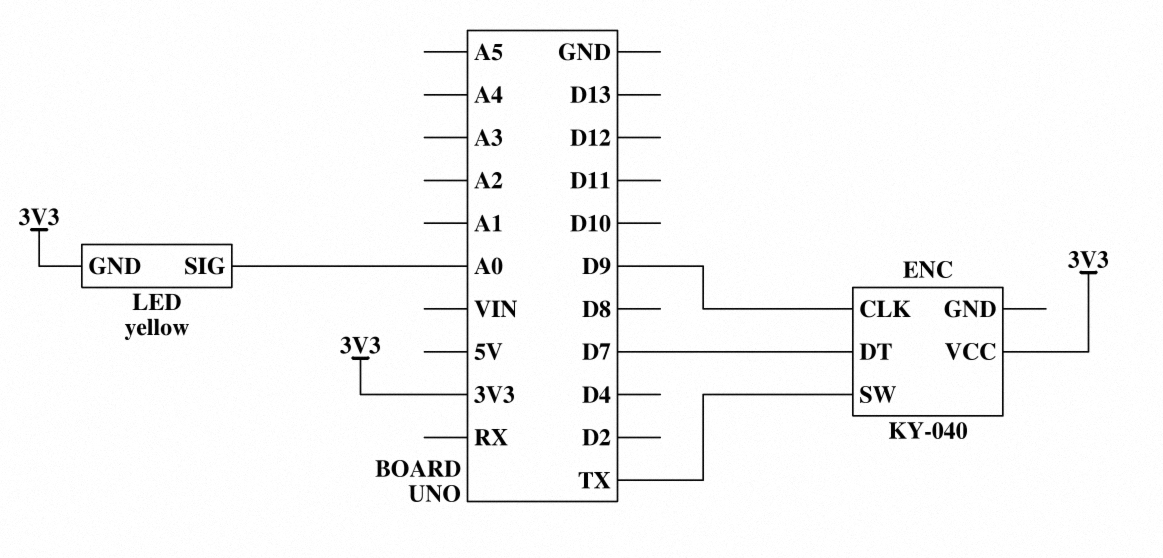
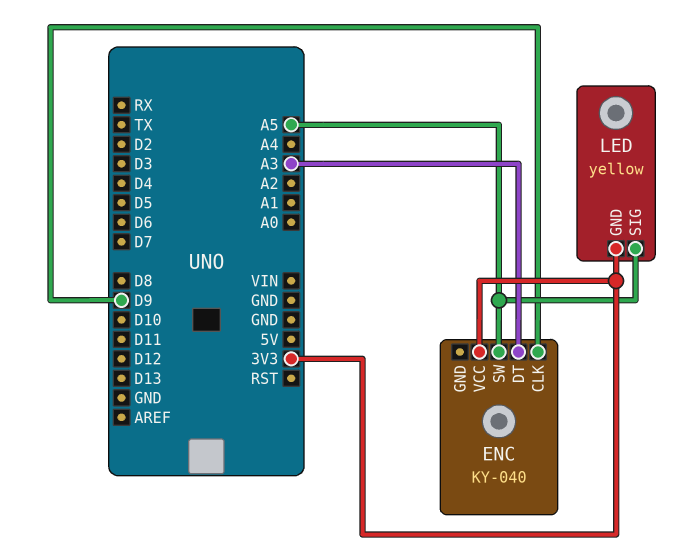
ENC pin DT: D7 -> A3
ENC pin SW: TX -> A5
LED pin SIG: A0 -> A5

